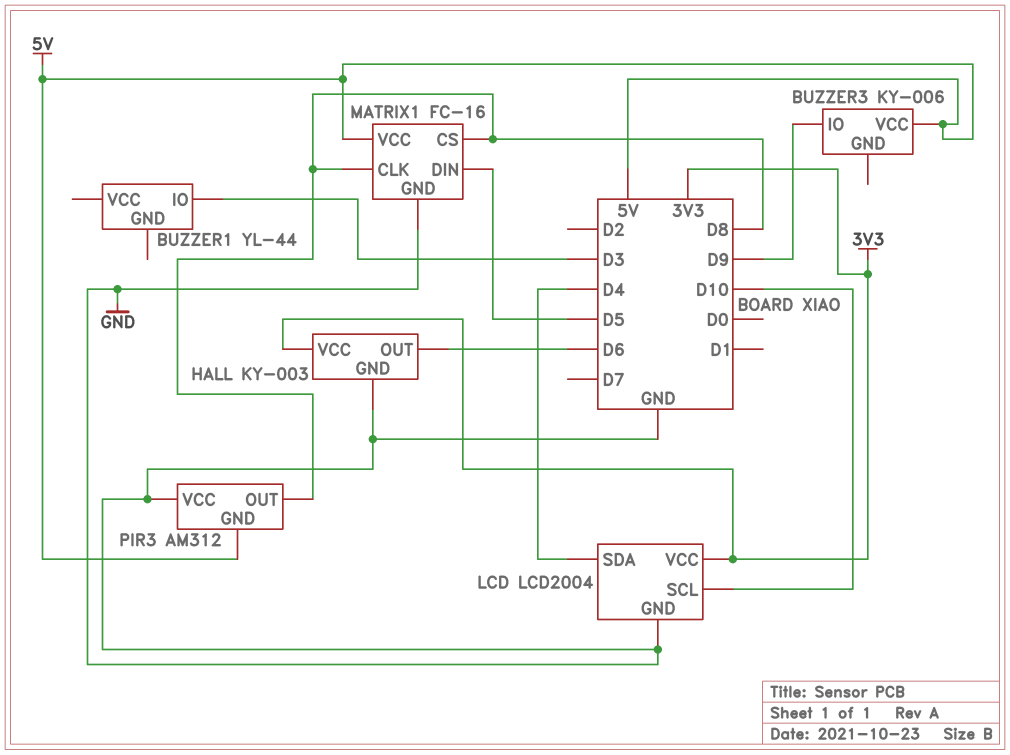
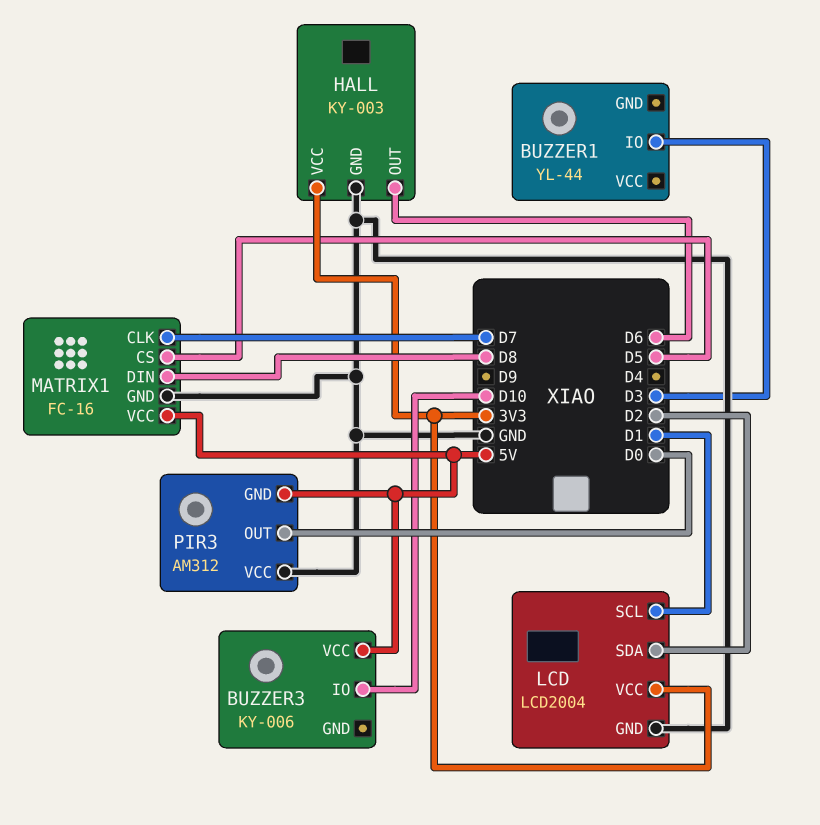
BUZZER3 pin IO: D9 -> D10
LCD pin SCL: D10 -> D1
LCD pin SDA: D4 -> D2
MATRIX1 pin CLK: D8 -> D7
MATRIX1 pin CS: D8 -> D5
MATRIX1 pin DIN: D5 -> D8
PIR3 pin OUT: D8 -> D0

